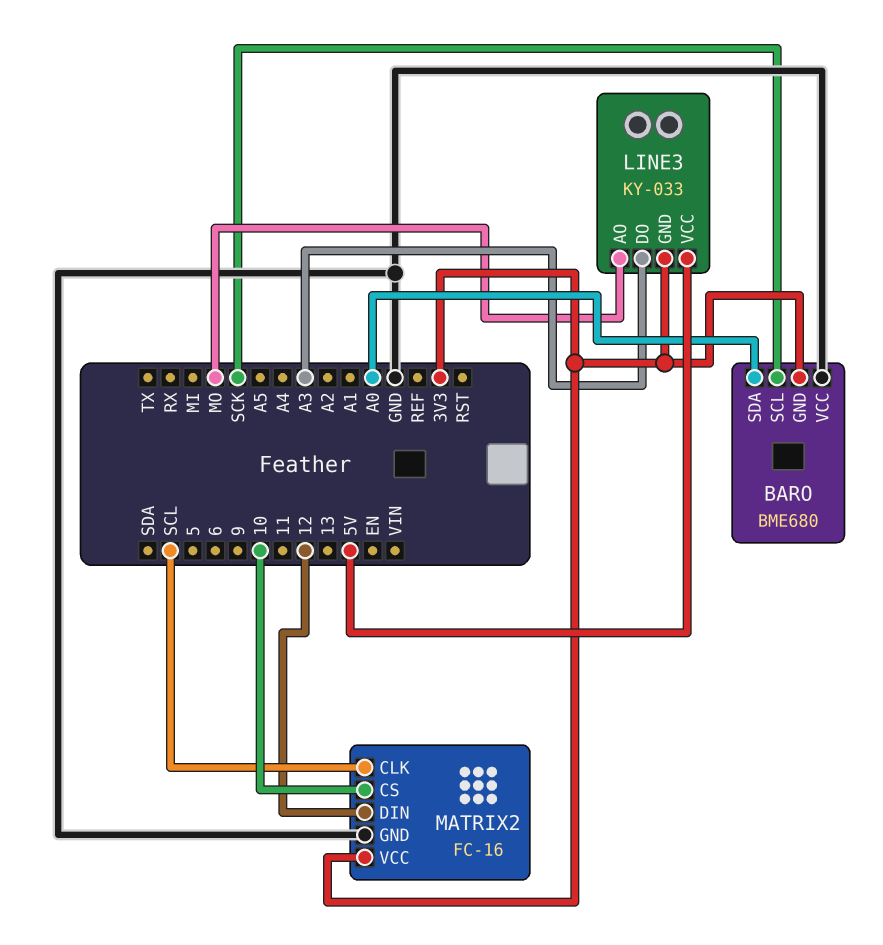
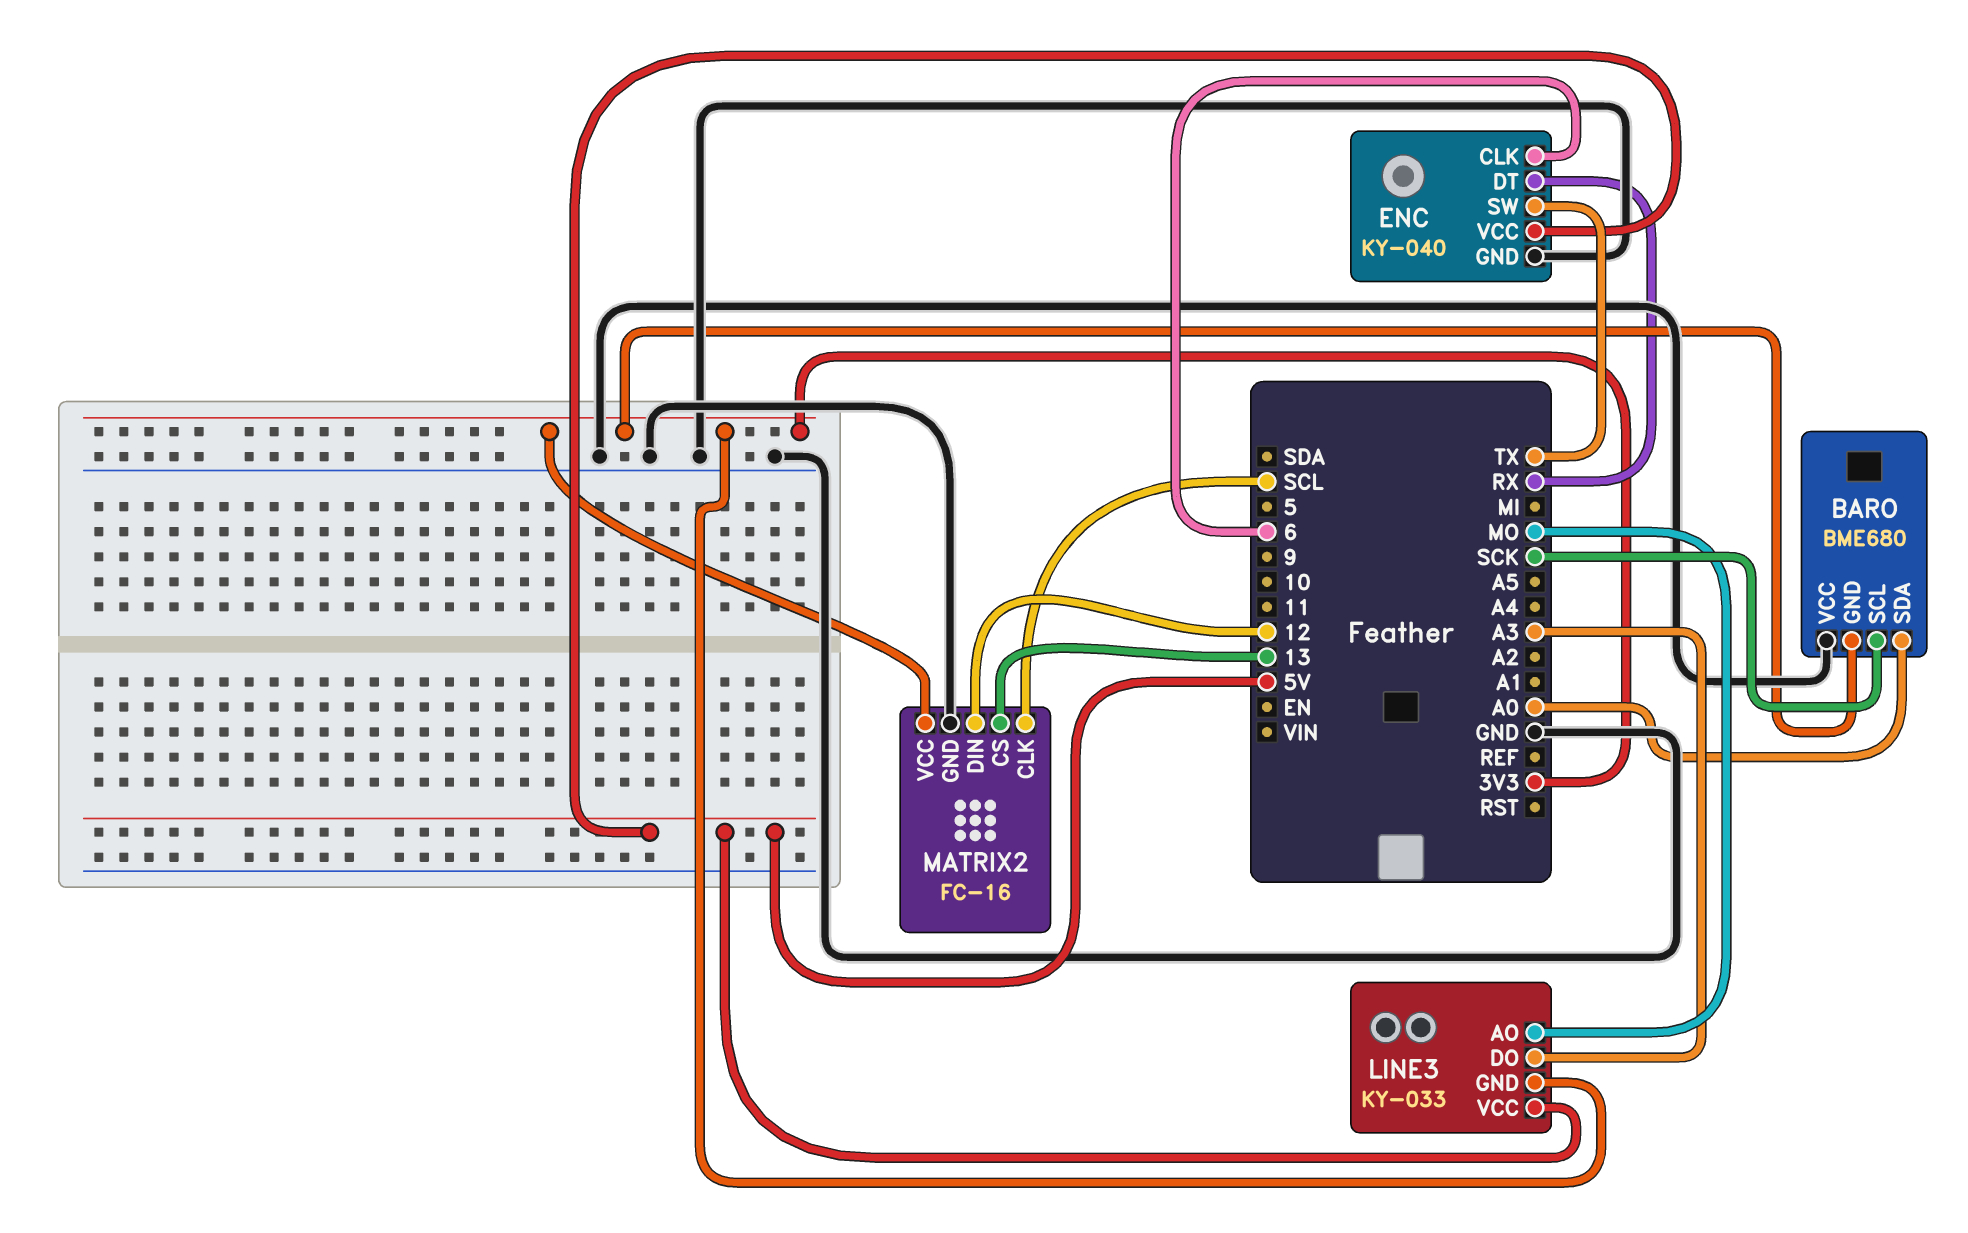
ENC: none -> KY-040
ENC pin CLK: none -> 6
ENC pin DT: none -> RX
ENC pin GND: none -> GND
ENC pin SW: none -> TX
ENC pin VCC: none -> 5V
MATRIX2 pin CS: 10 -> 13

